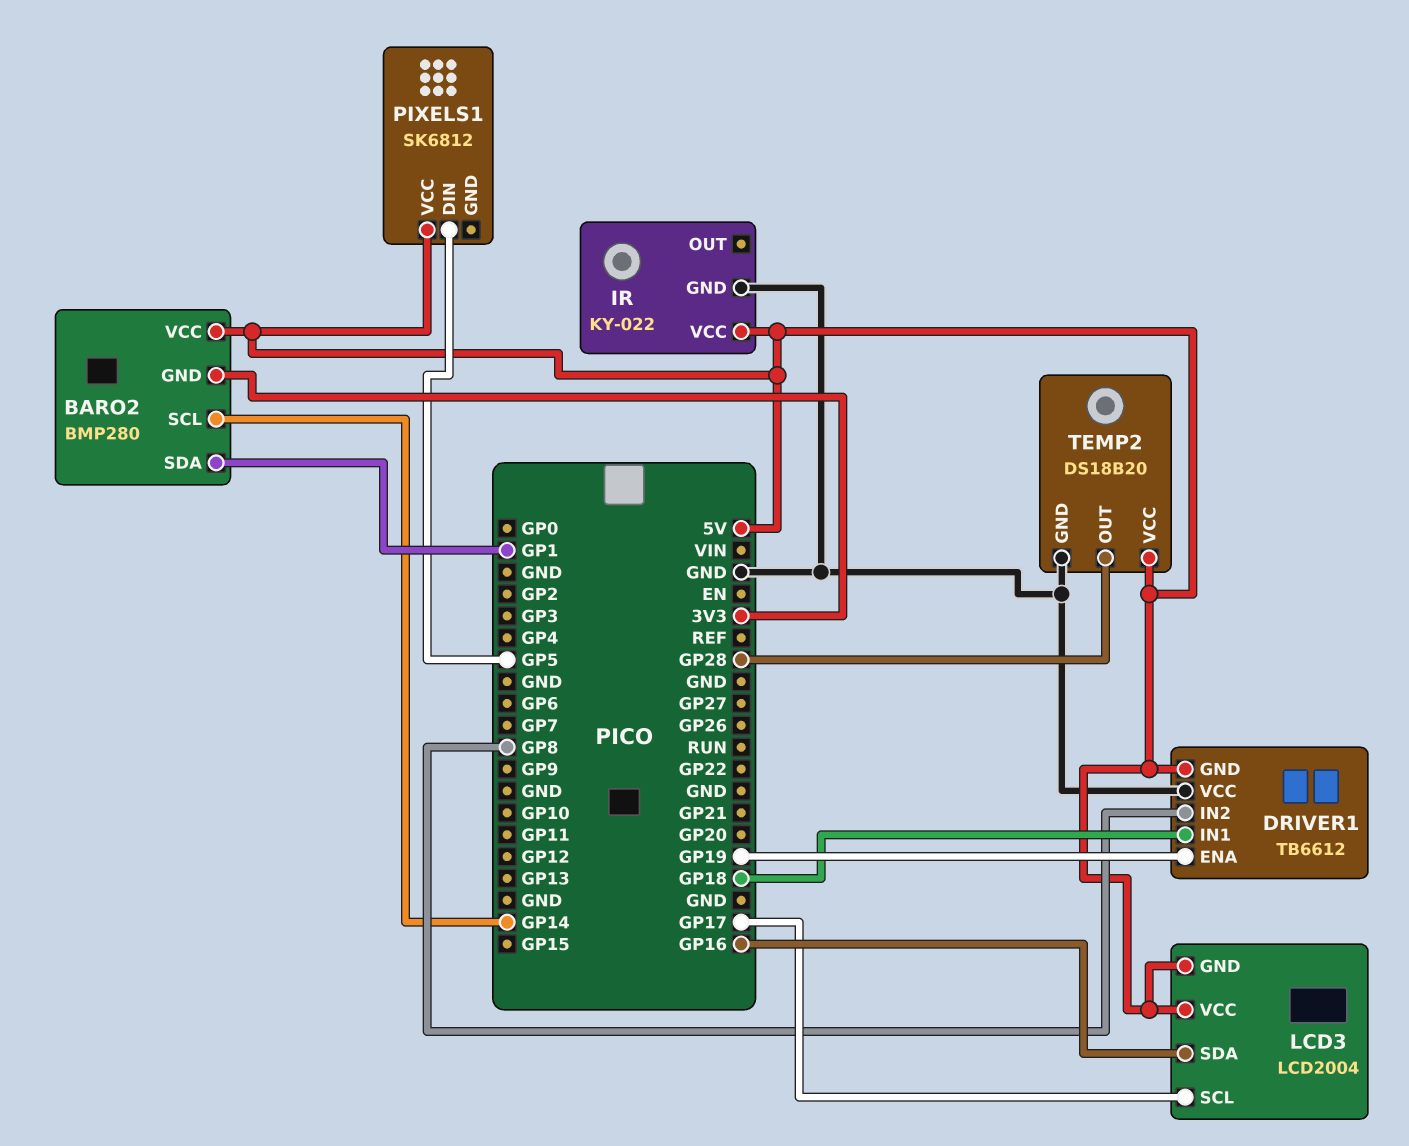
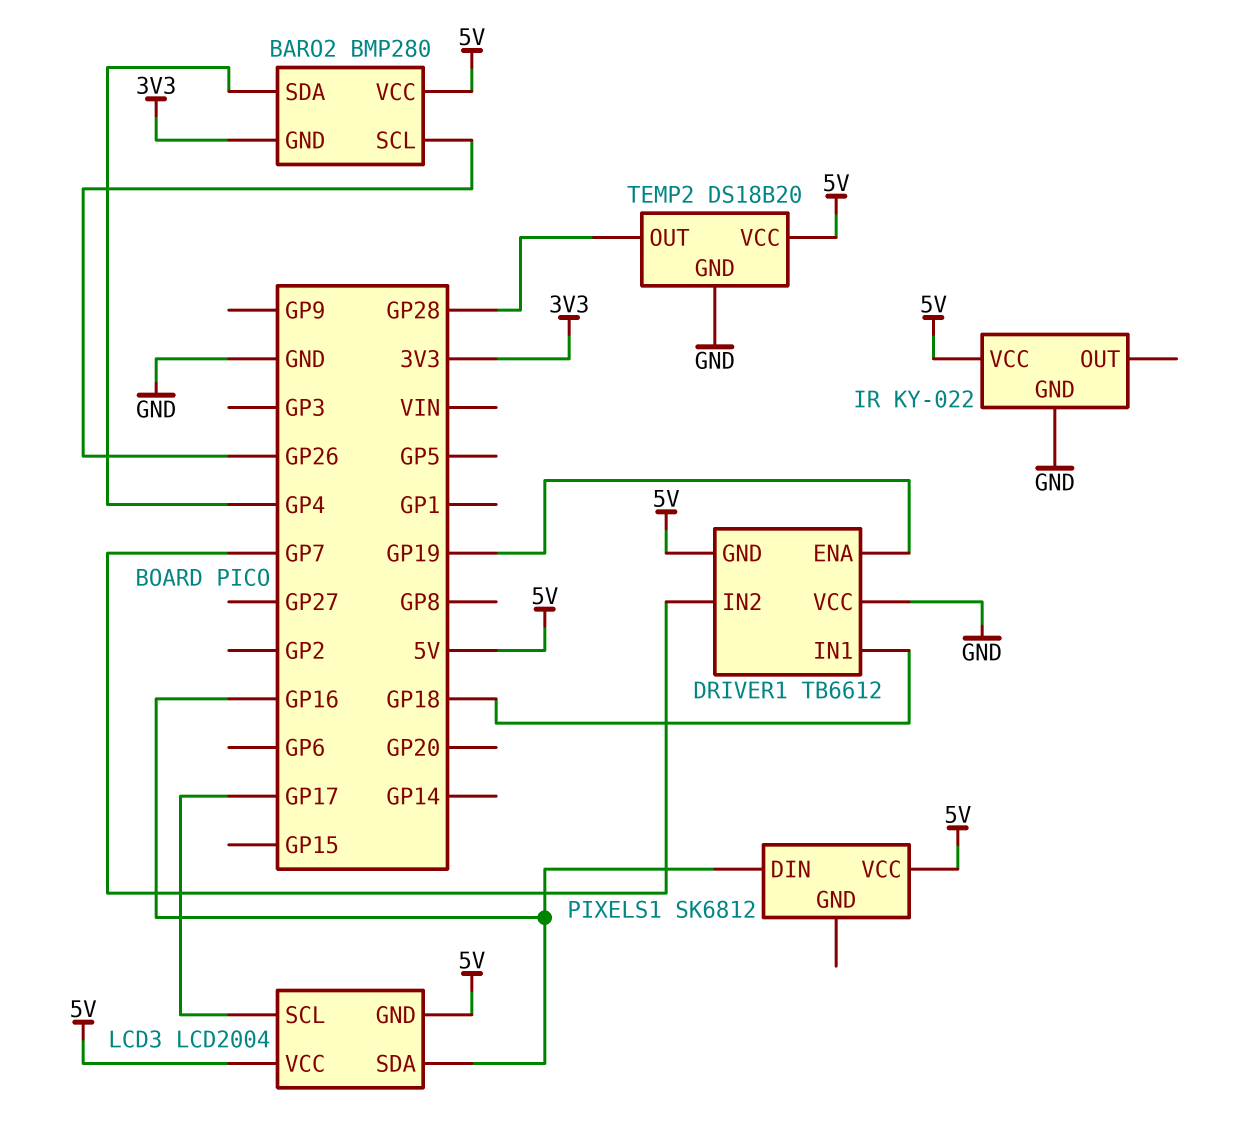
BARO2 pin SCL: GP14 -> GP26
BARO2 pin SDA: GP1 -> GP4
DRIVER1 pin IN2: GP8 -> GP7
PIXELS1 pin DIN: GP5 -> GP16

